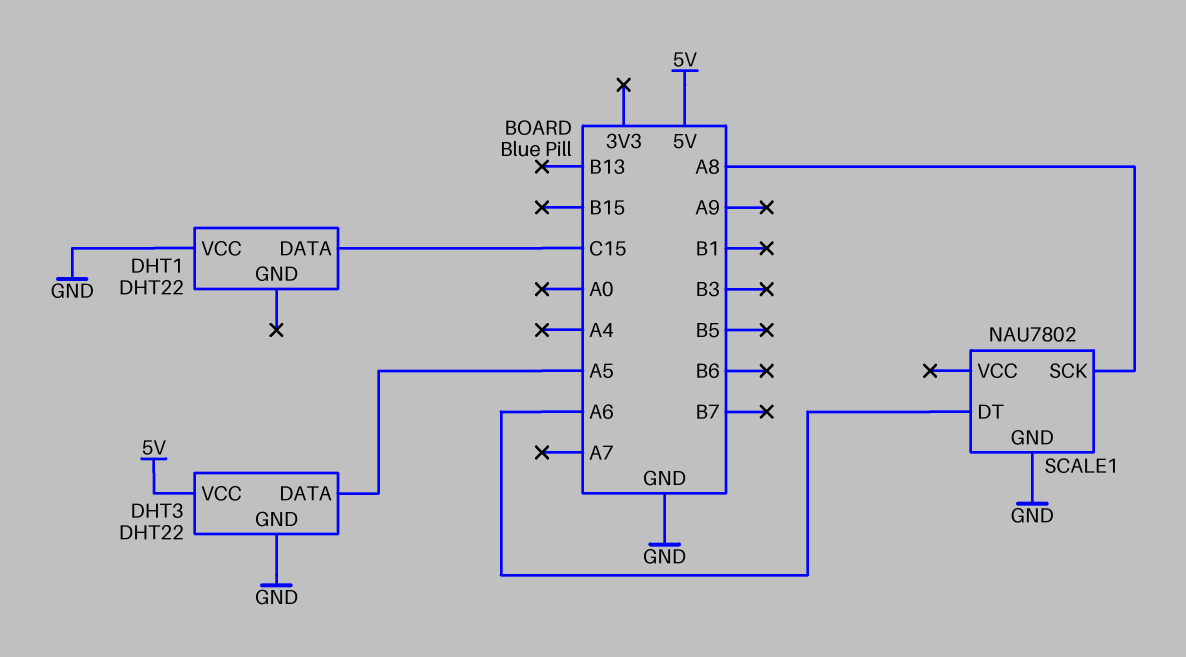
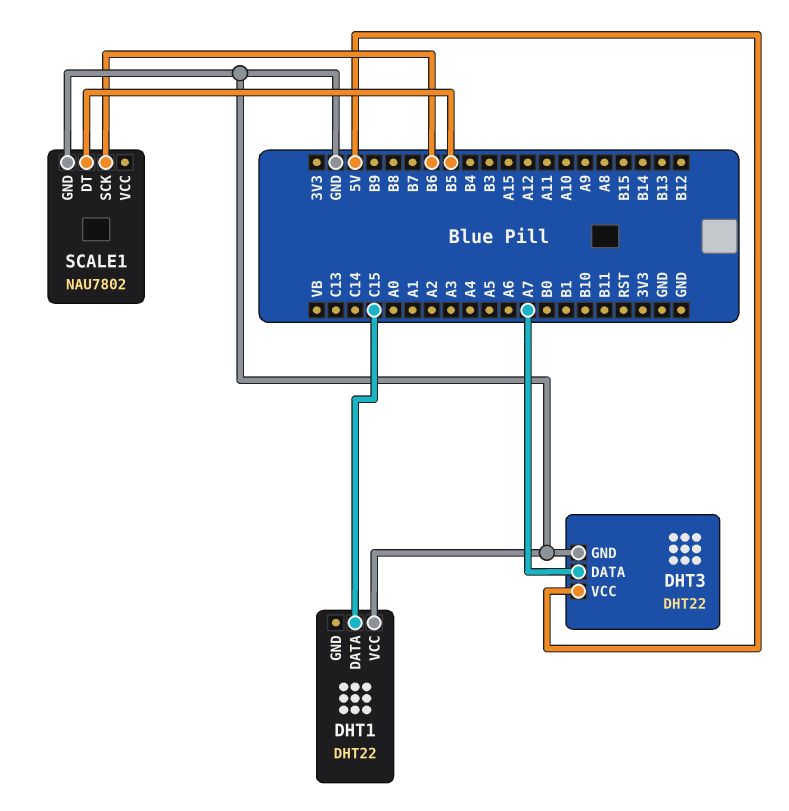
DHT3 pin DATA: A5 -> A7
SCALE1 pin DT: A6 -> B5
SCALE1 pin SCK: A8 -> B6

